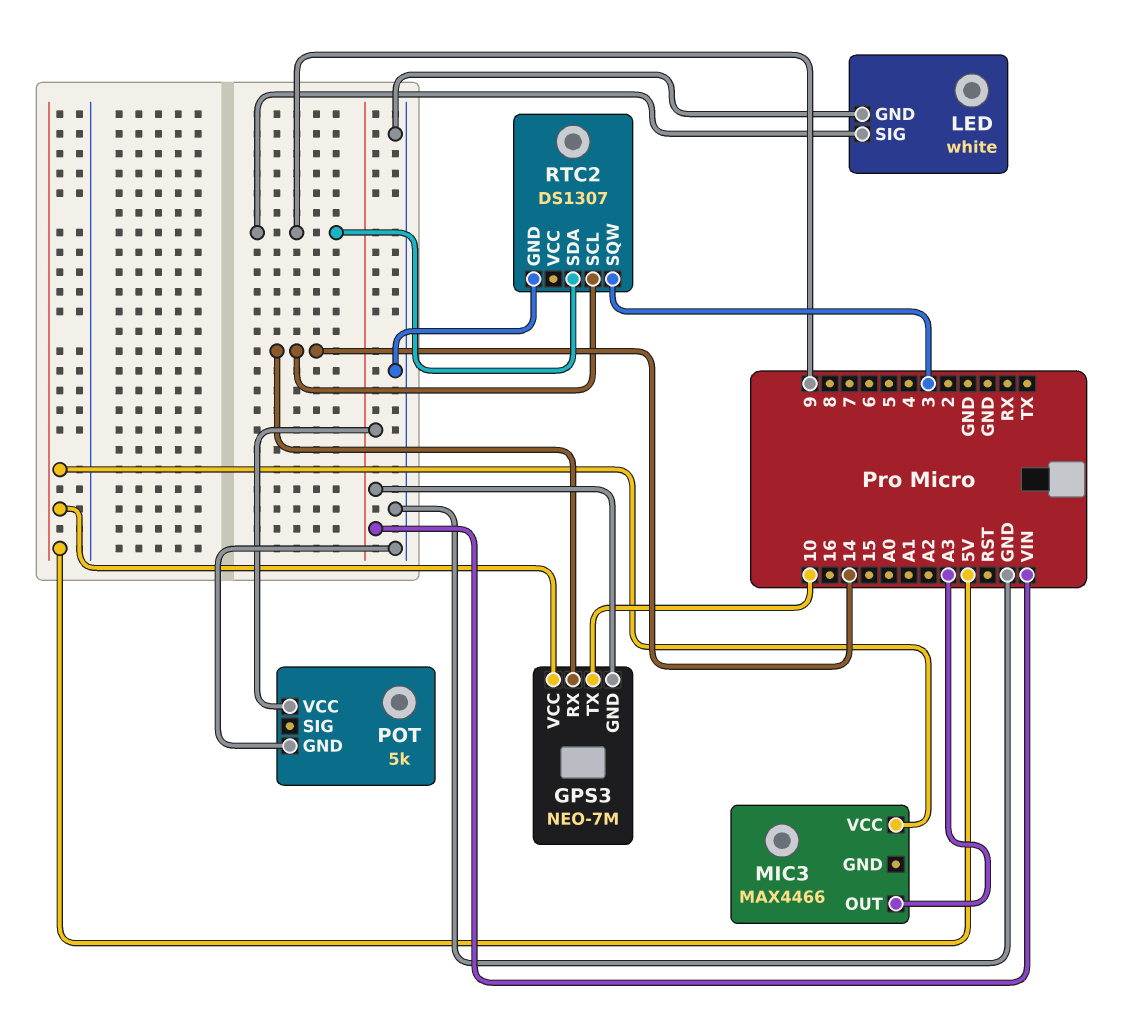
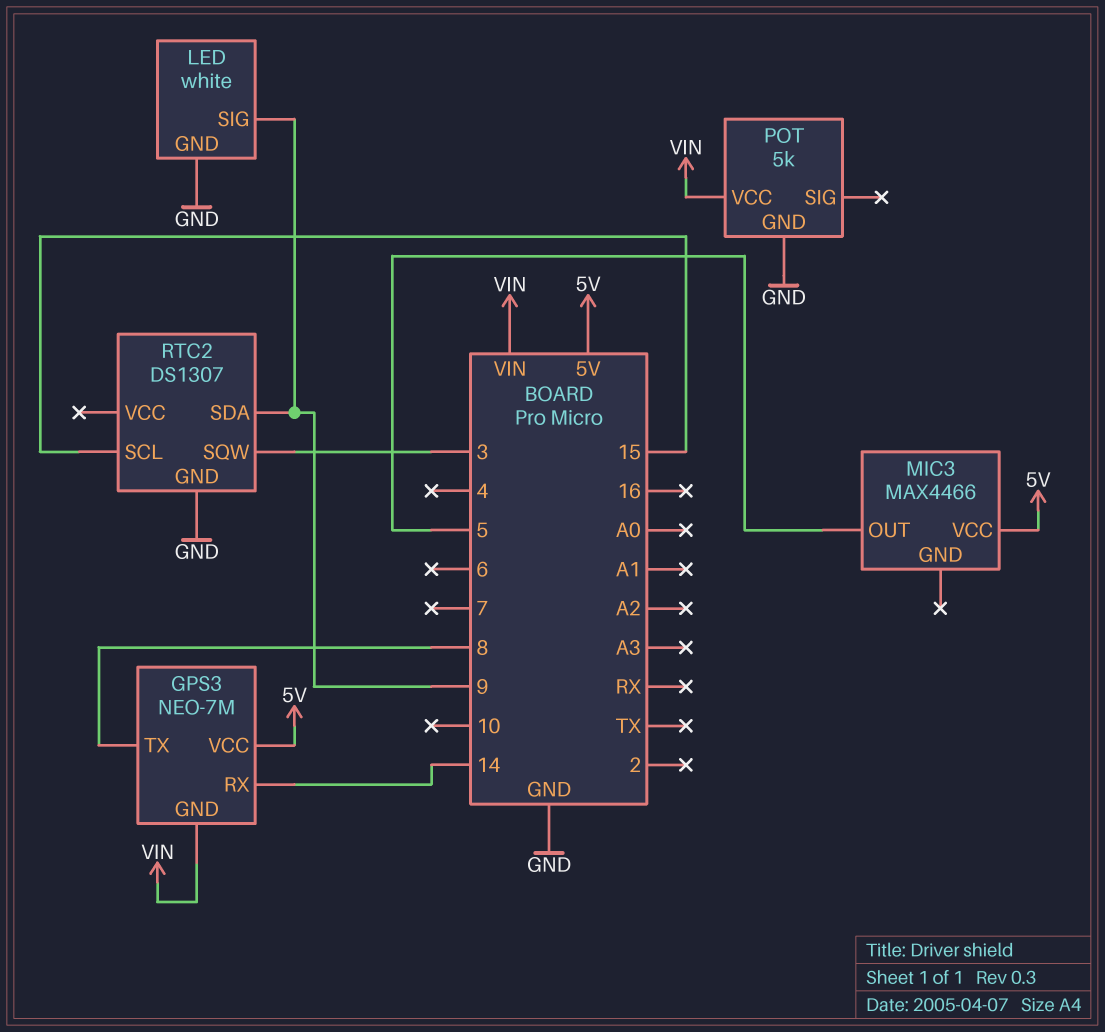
GPS3 pin TX: 10 -> 8
MIC3 pin OUT: A3 -> 5
RTC2 pin SCL: 14 -> 15

